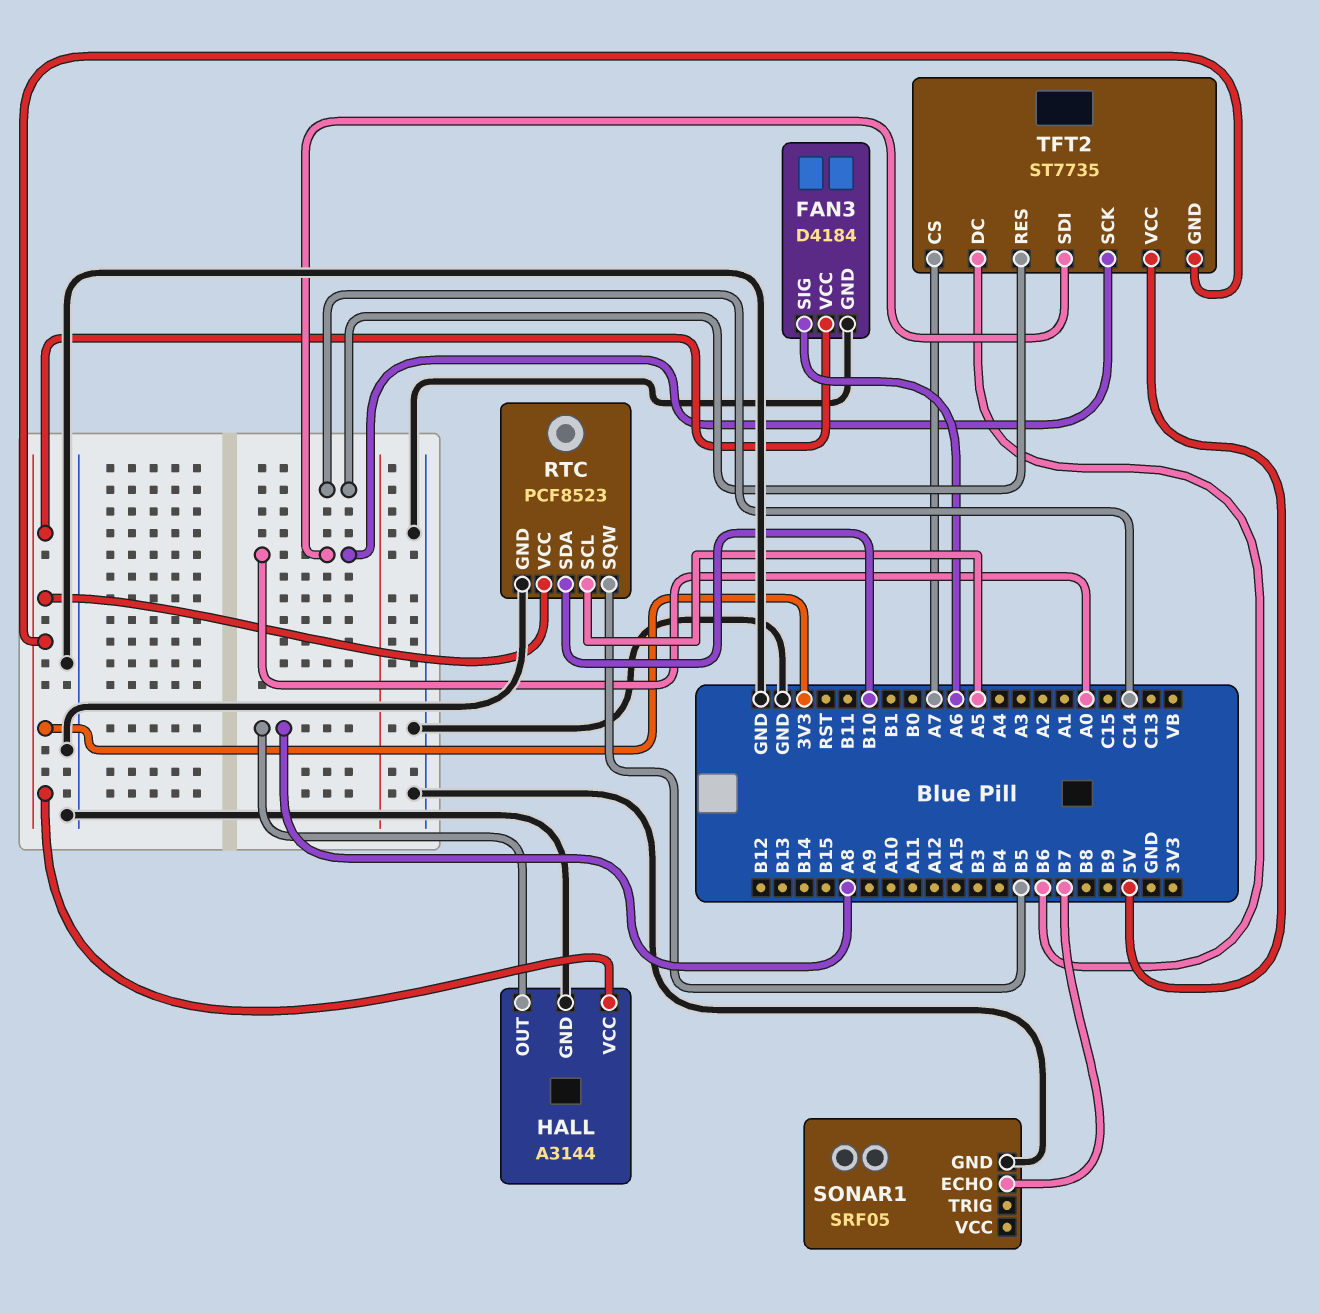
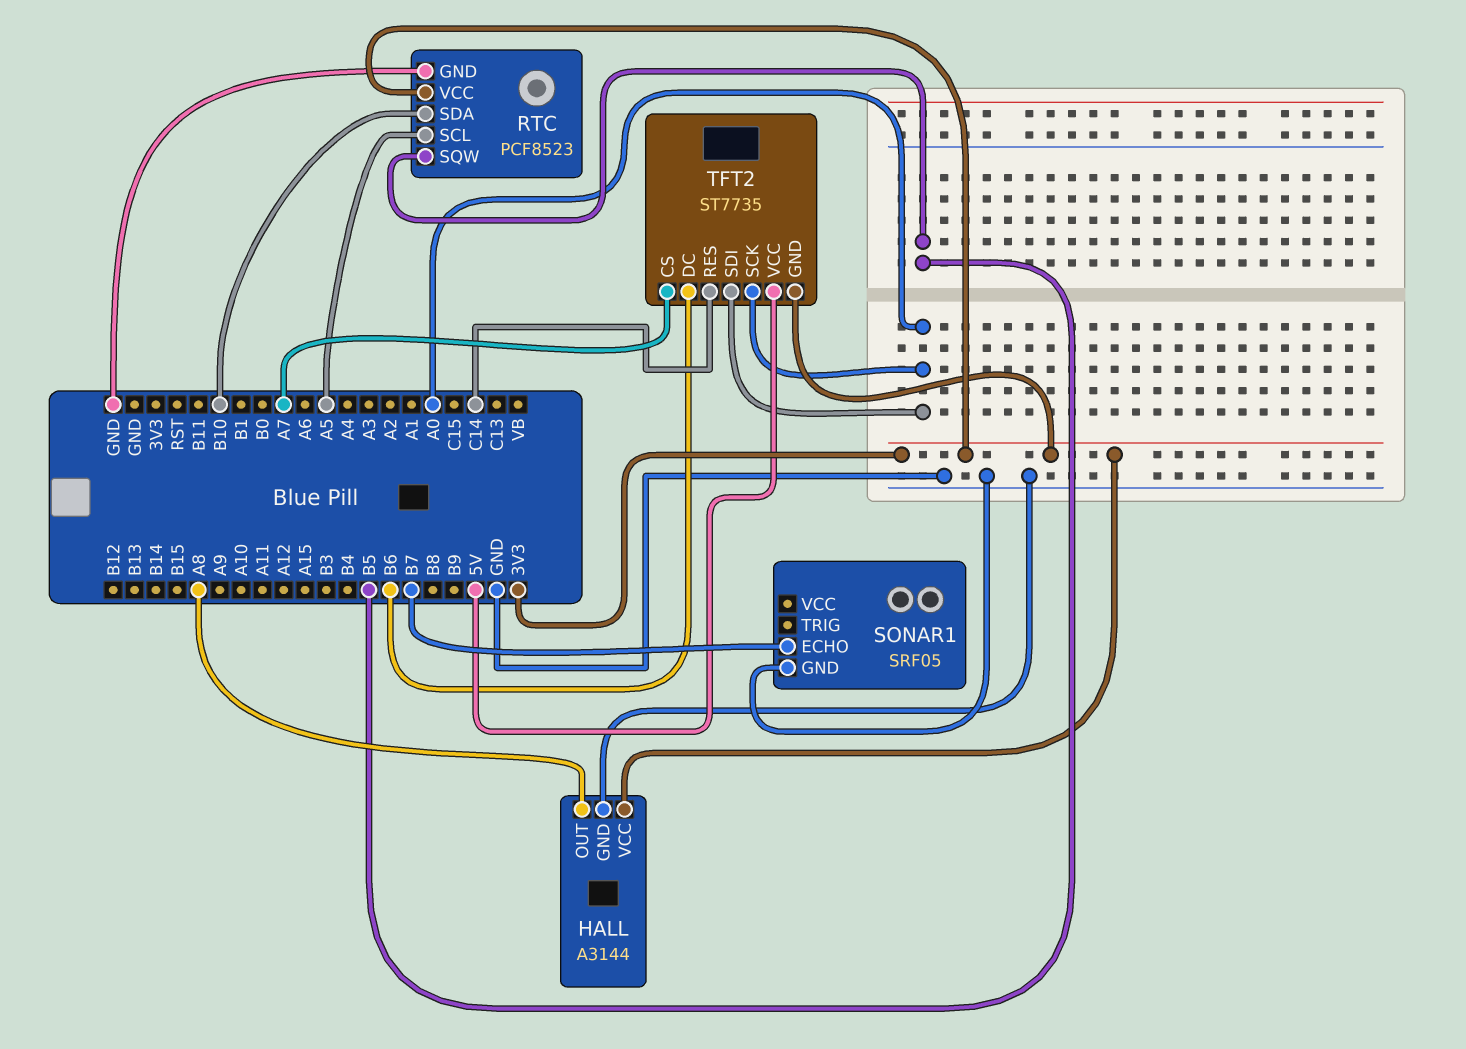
FAN3: D4184 -> none
FAN3 pin GND: GND -> none
FAN3 pin SIG: A6 -> none
FAN3 pin VCC: 3V3 -> none

